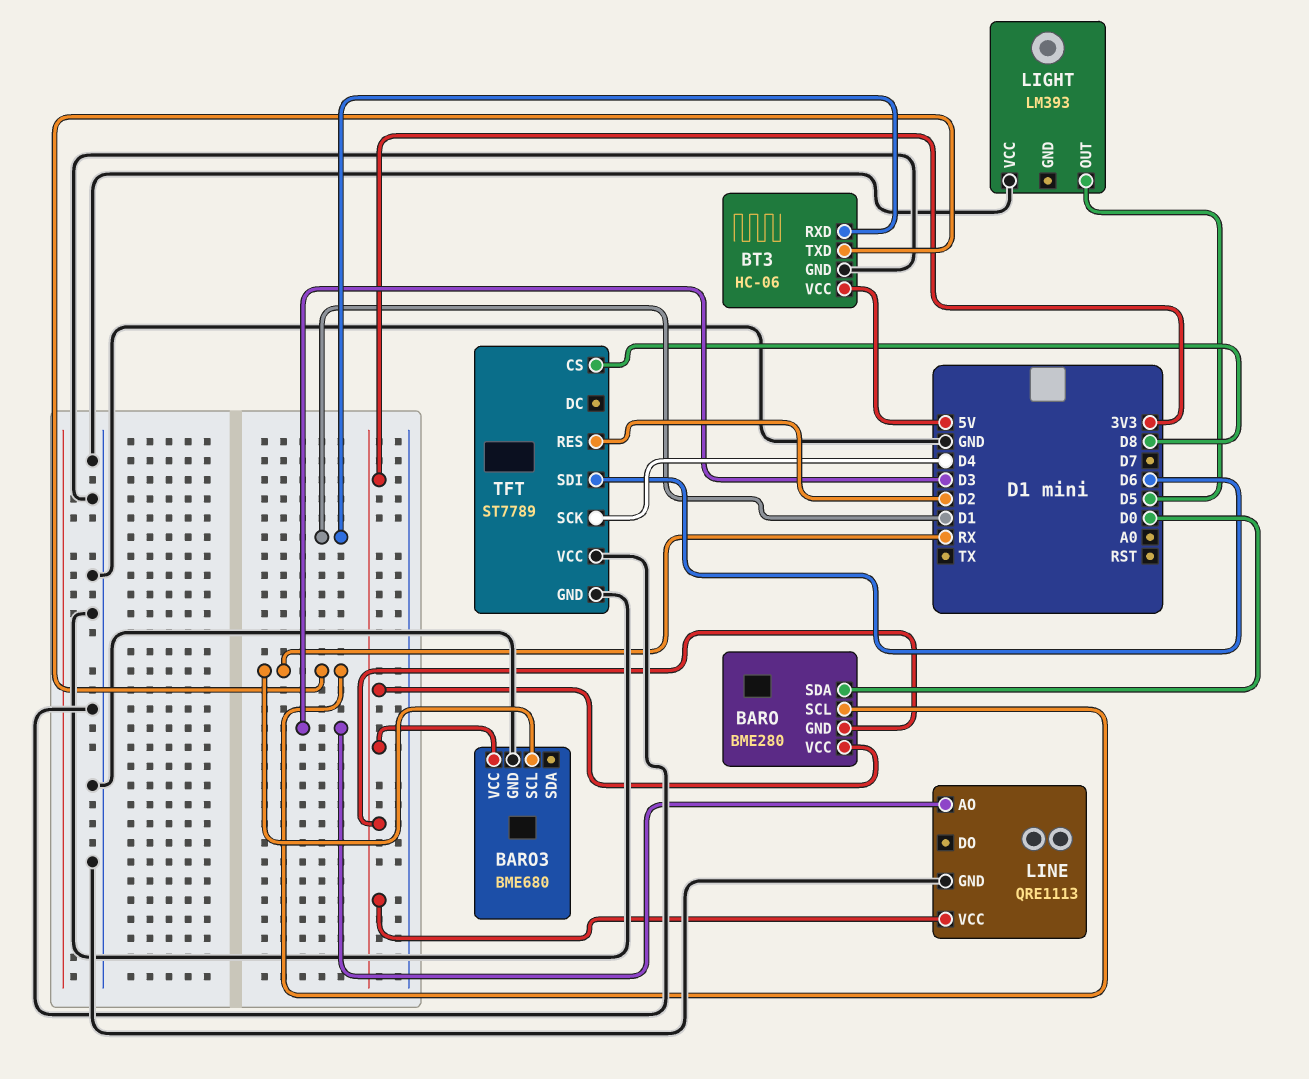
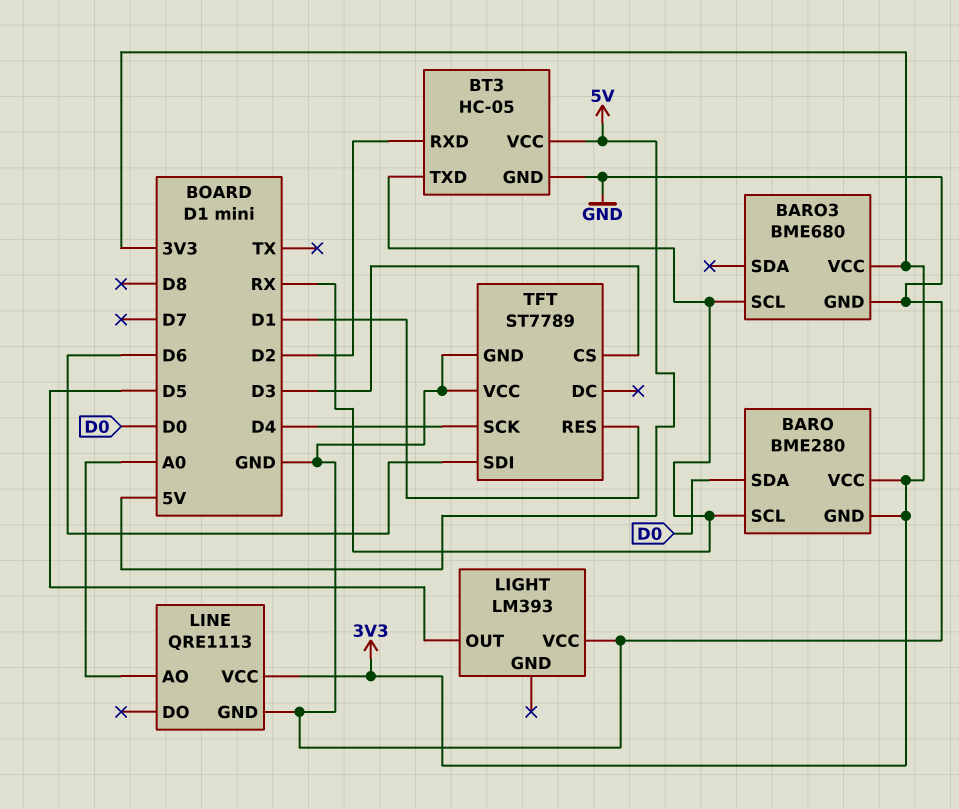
BT3: HC-06 -> HC-05
BT3 pin RXD: D1 -> D2
LINE pin AO: D3 -> A0
TFT pin CS: D8 -> D3
TFT pin RES: D2 -> D1

